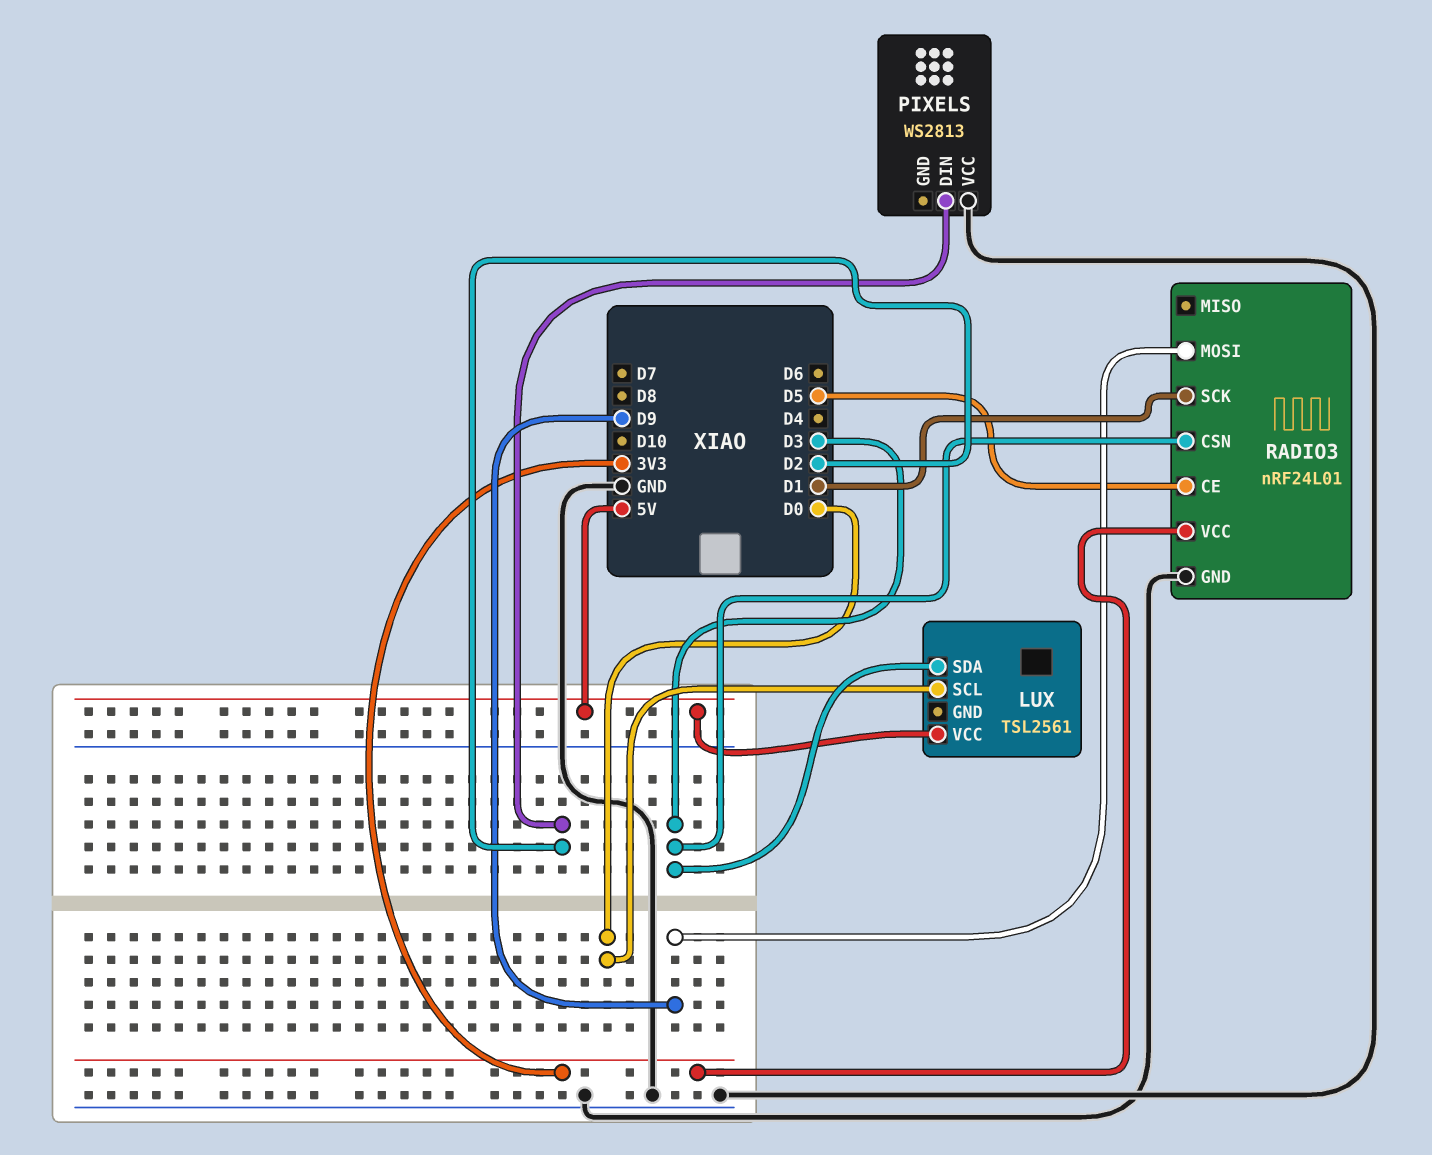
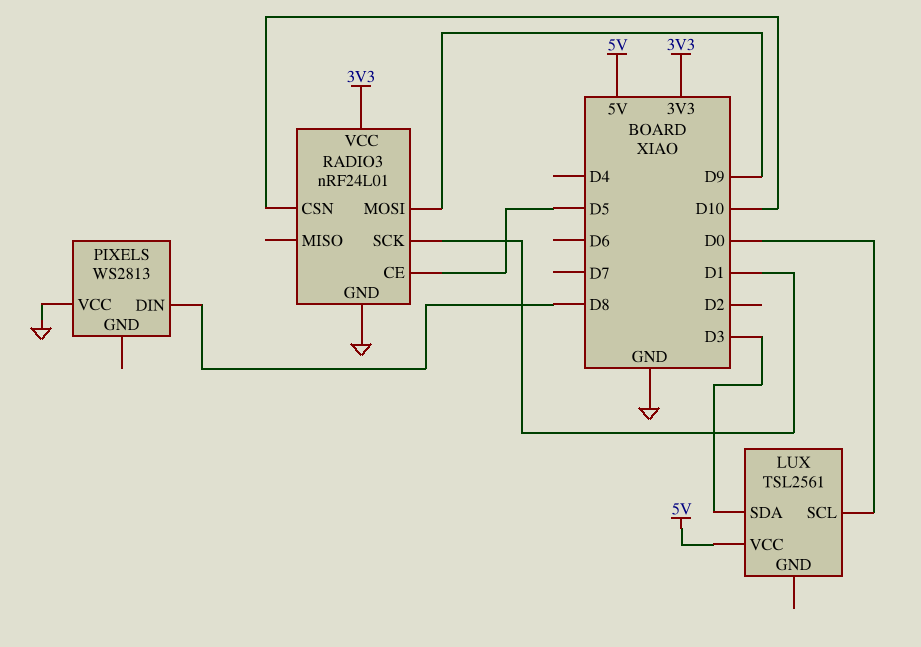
PIXELS pin DIN: D2 -> D8
RADIO3 pin CSN: D3 -> D10

